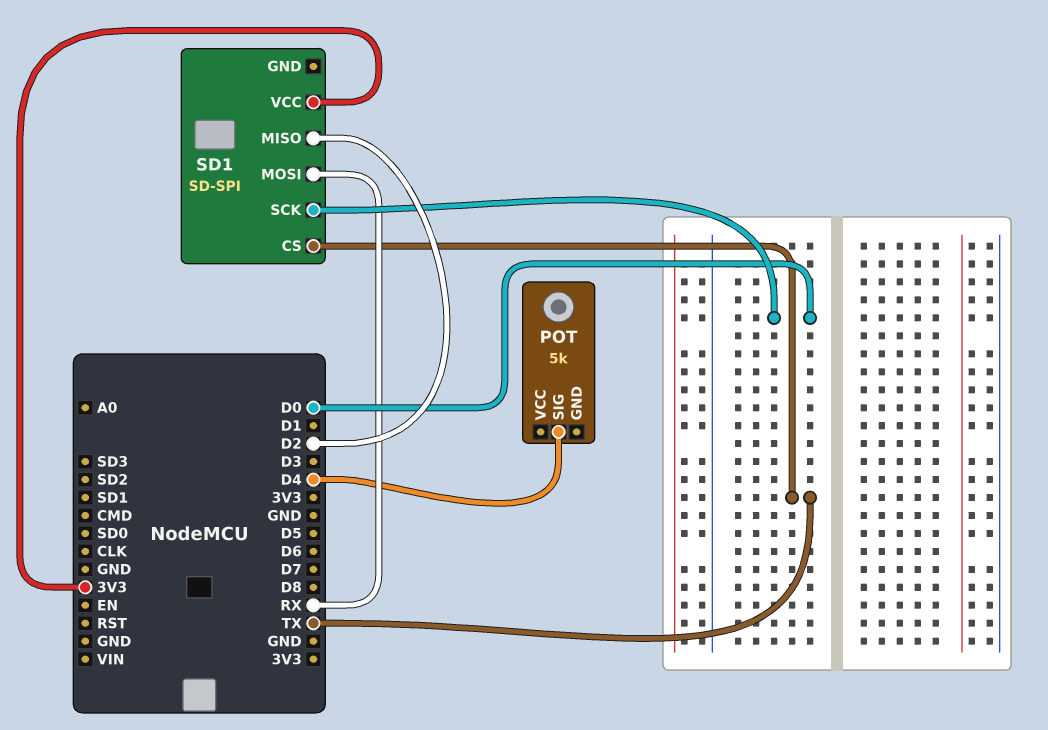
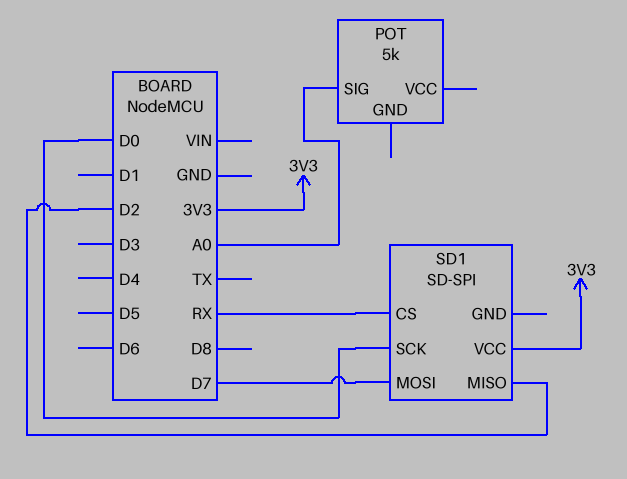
POT pin SIG: D4 -> A0
SD1 pin CS: TX -> RX
SD1 pin MOSI: RX -> D7

